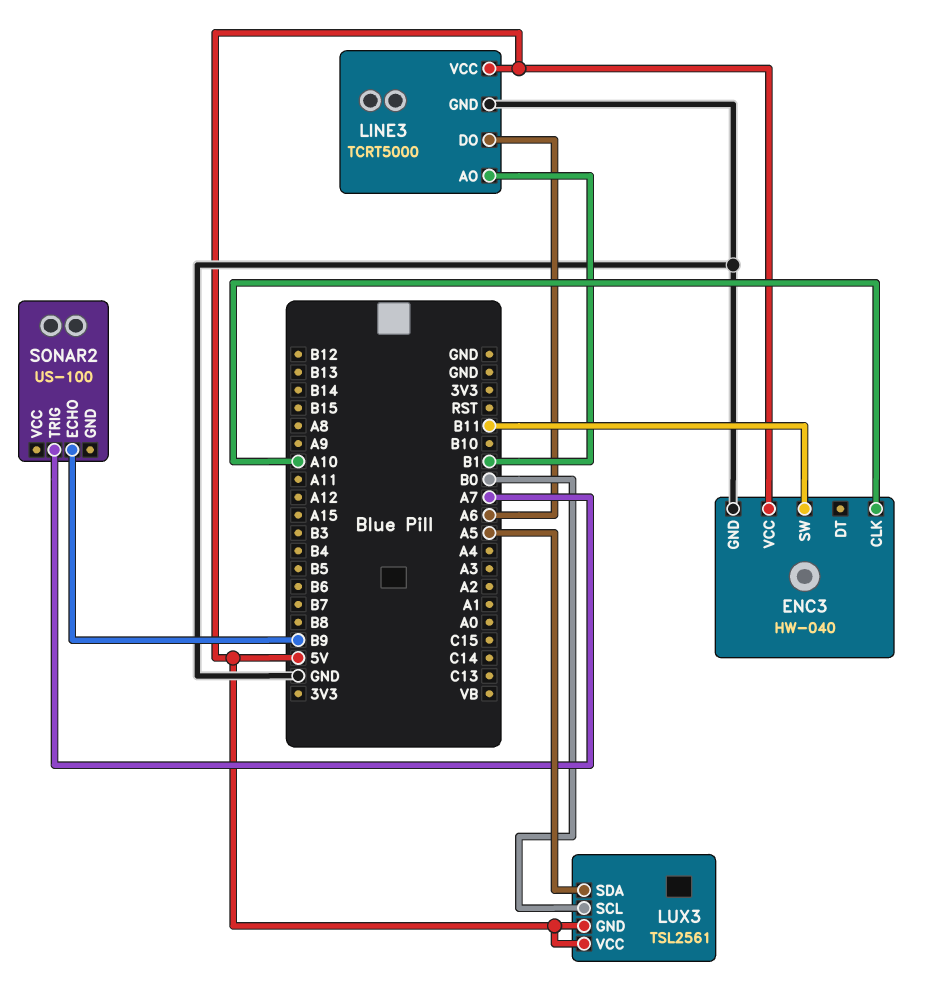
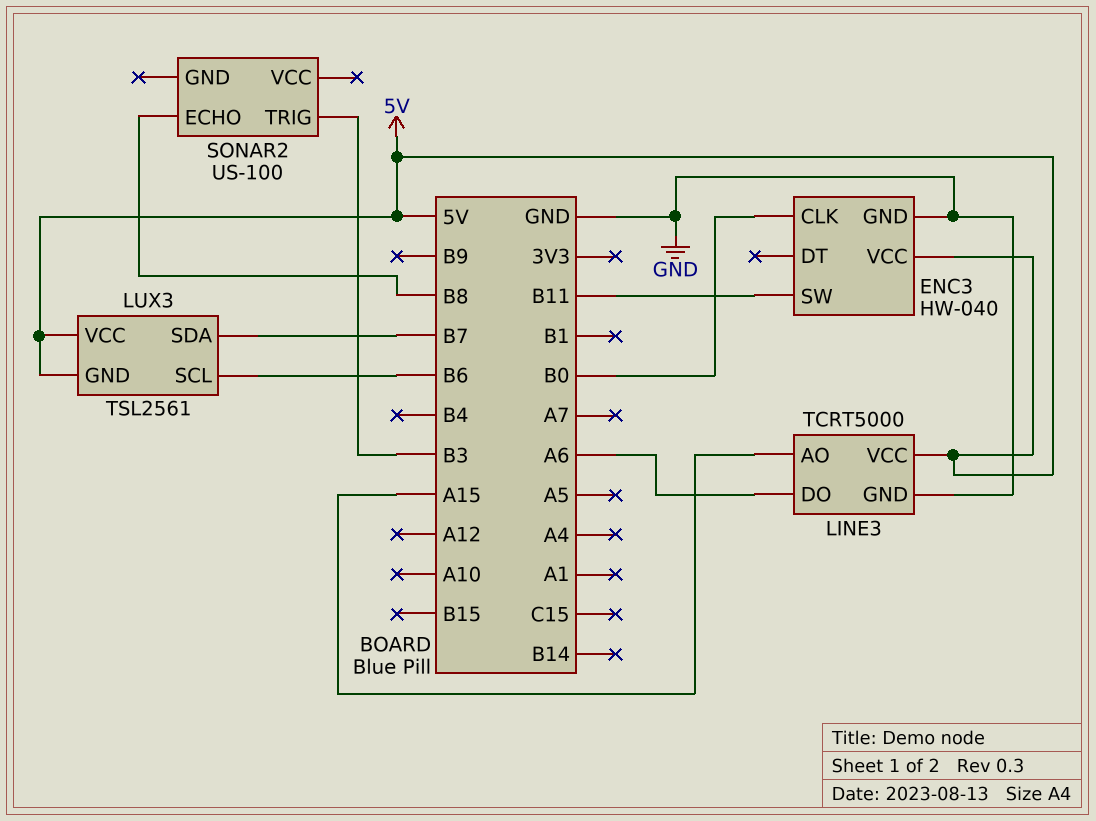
ENC3 pin CLK: A10 -> B0
LINE3 pin AO: B1 -> A15
LUX3 pin SCL: B0 -> B6
LUX3 pin SDA: A5 -> B7
SONAR2 pin ECHO: B9 -> B8
SONAR2 pin TRIG: A7 -> B3

